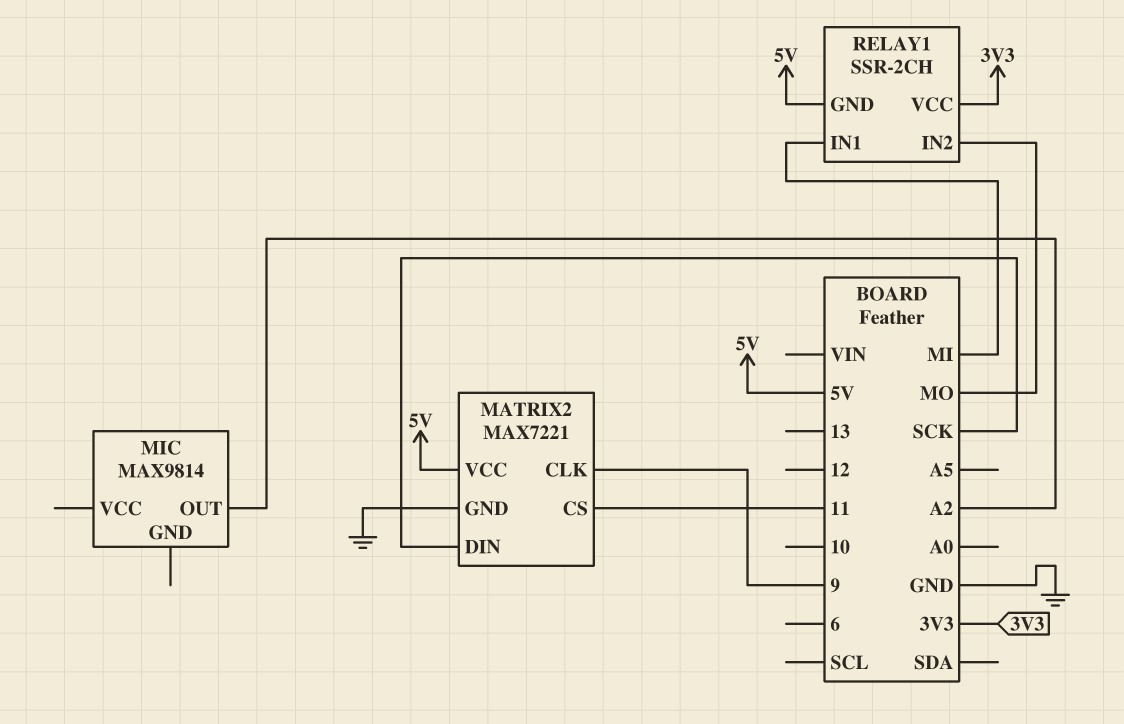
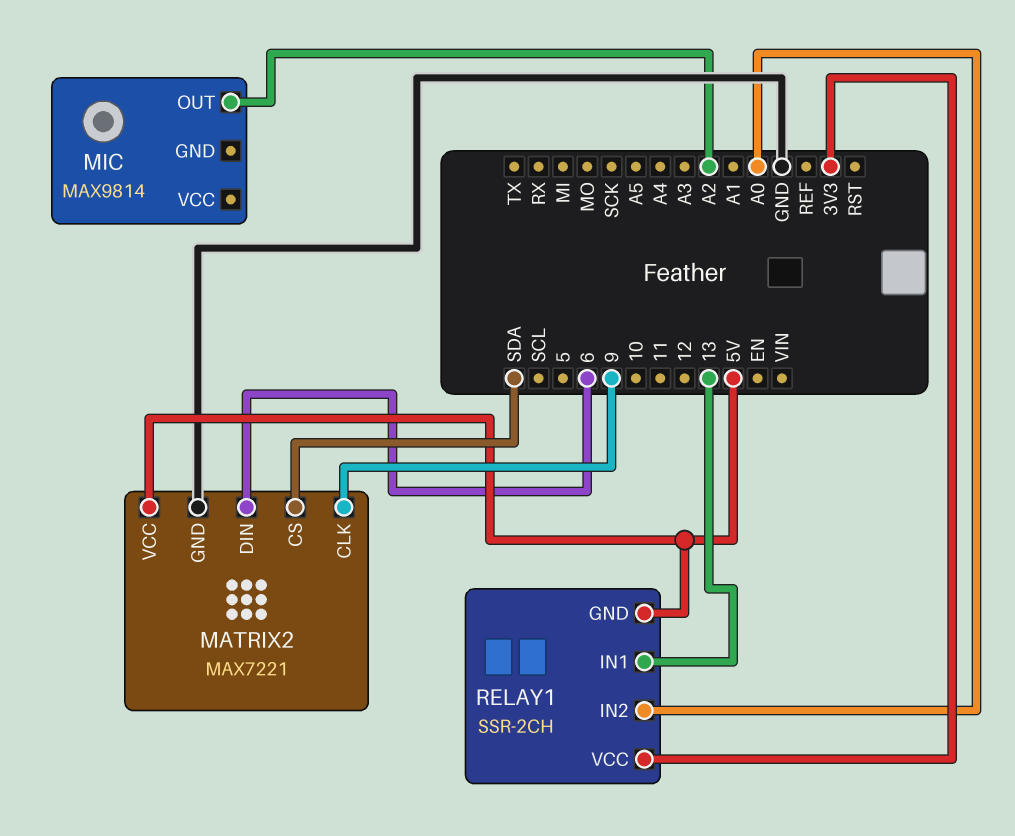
MATRIX2 pin CS: 11 -> SDA
MATRIX2 pin DIN: SCK -> 6
RELAY1 pin IN1: MI -> 13
RELAY1 pin IN2: MO -> A0

